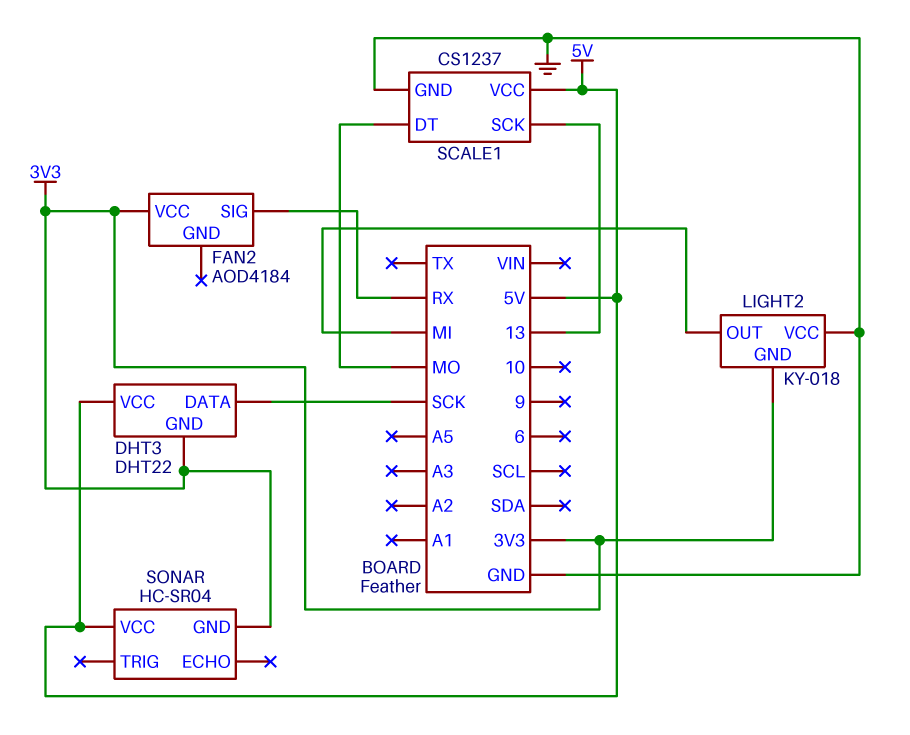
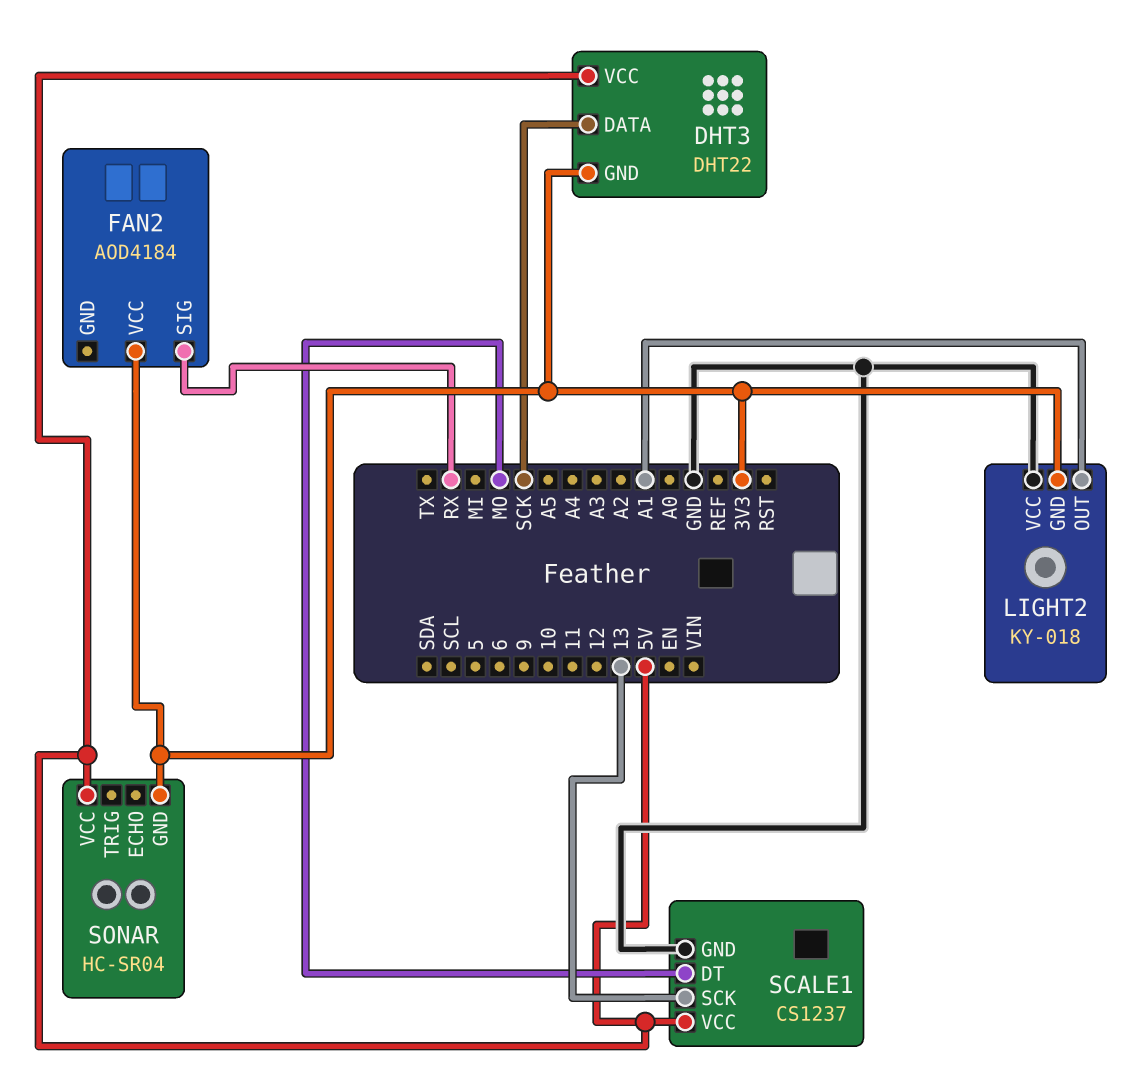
LIGHT2 pin OUT: MI -> A1

